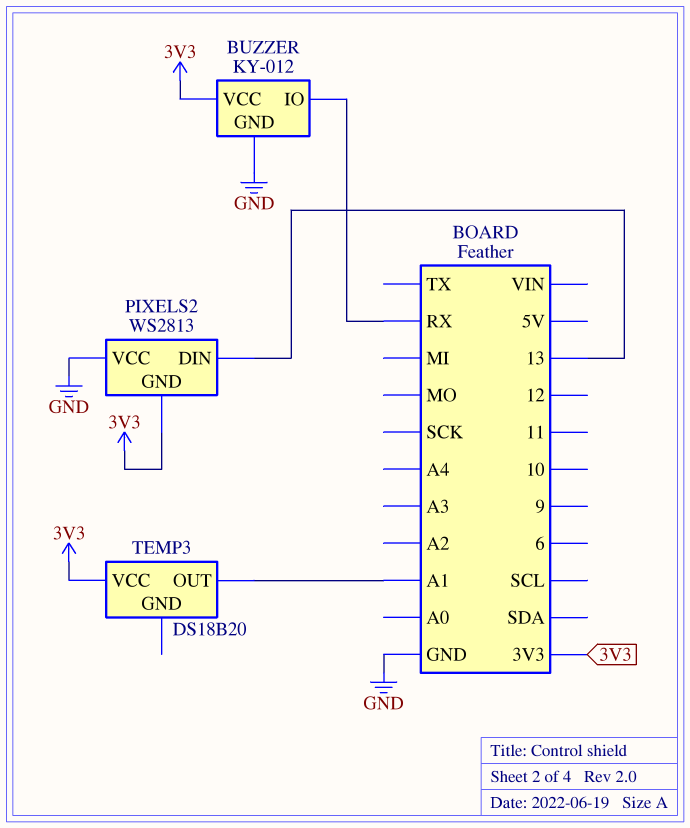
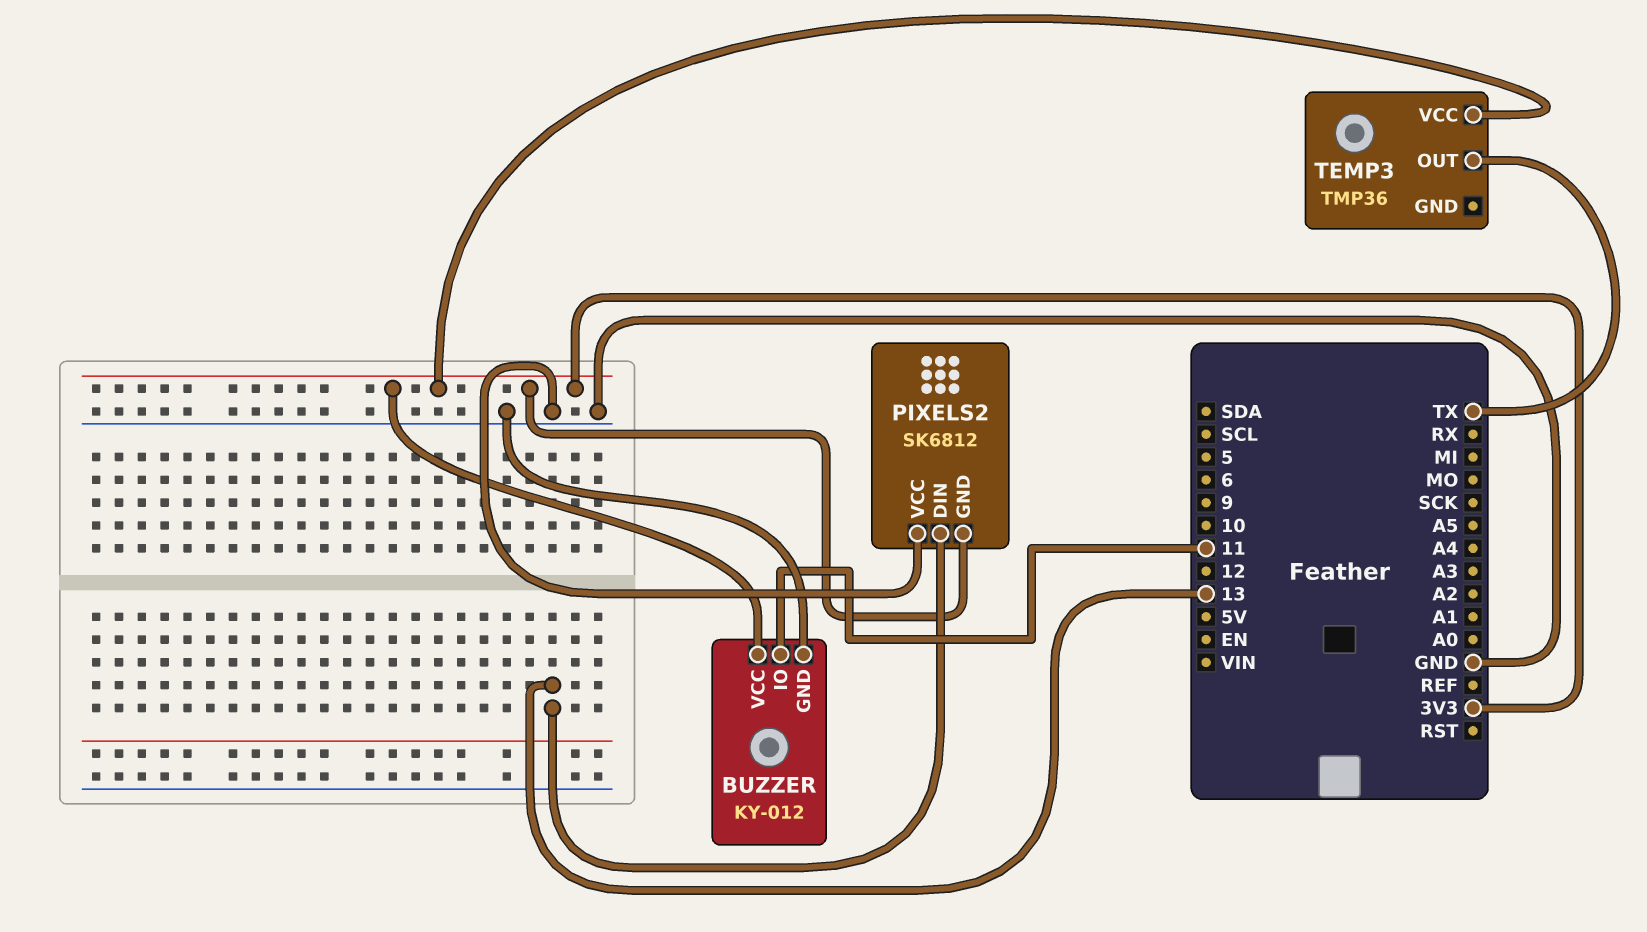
BUZZER pin IO: RX -> 11
PIXELS2: WS2813 -> SK6812
TEMP3: DS18B20 -> TMP36
TEMP3 pin OUT: A1 -> TX

